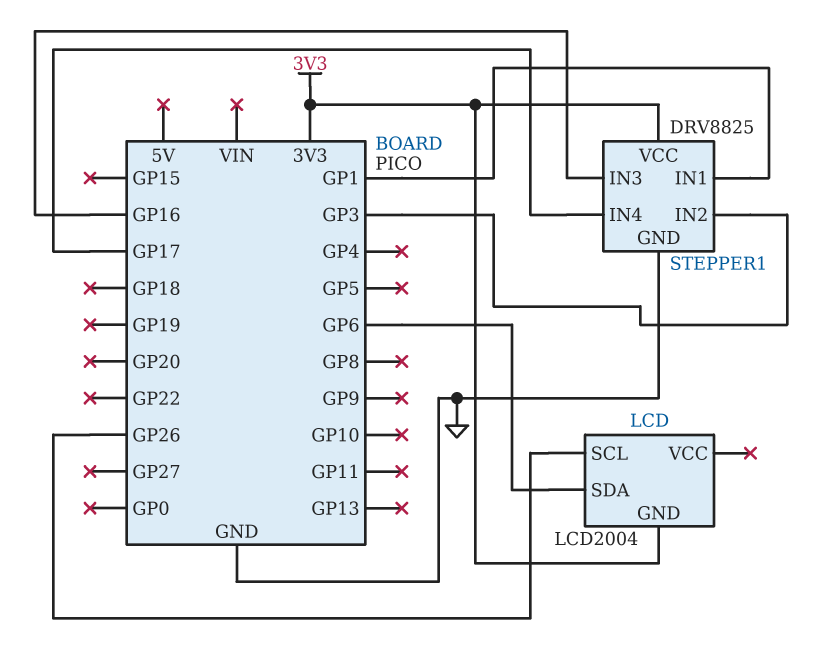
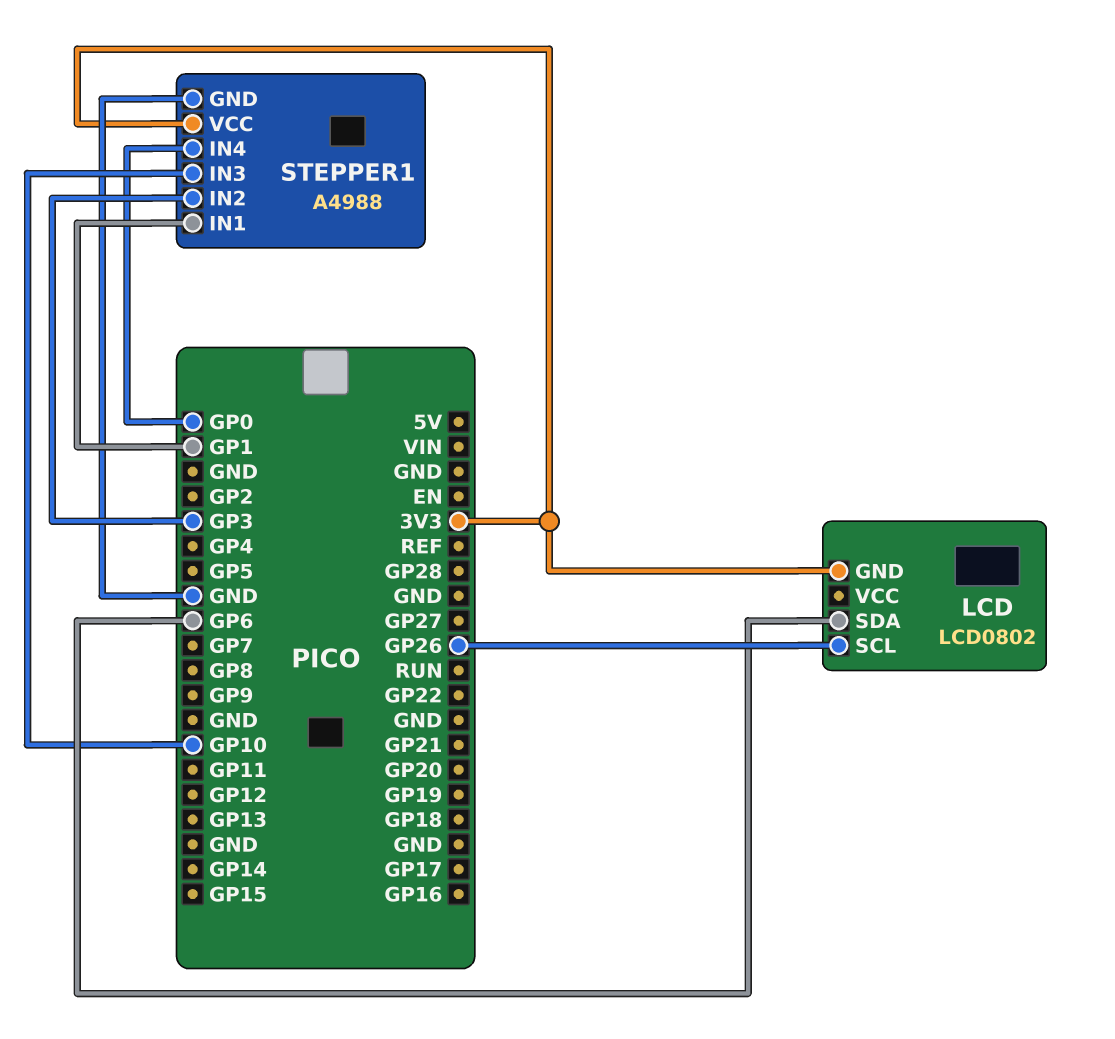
LCD: LCD2004 -> LCD0802
STEPPER1: DRV8825 -> A4988
STEPPER1 pin IN3: GP16 -> GP10
STEPPER1 pin IN4: GP17 -> GP0

